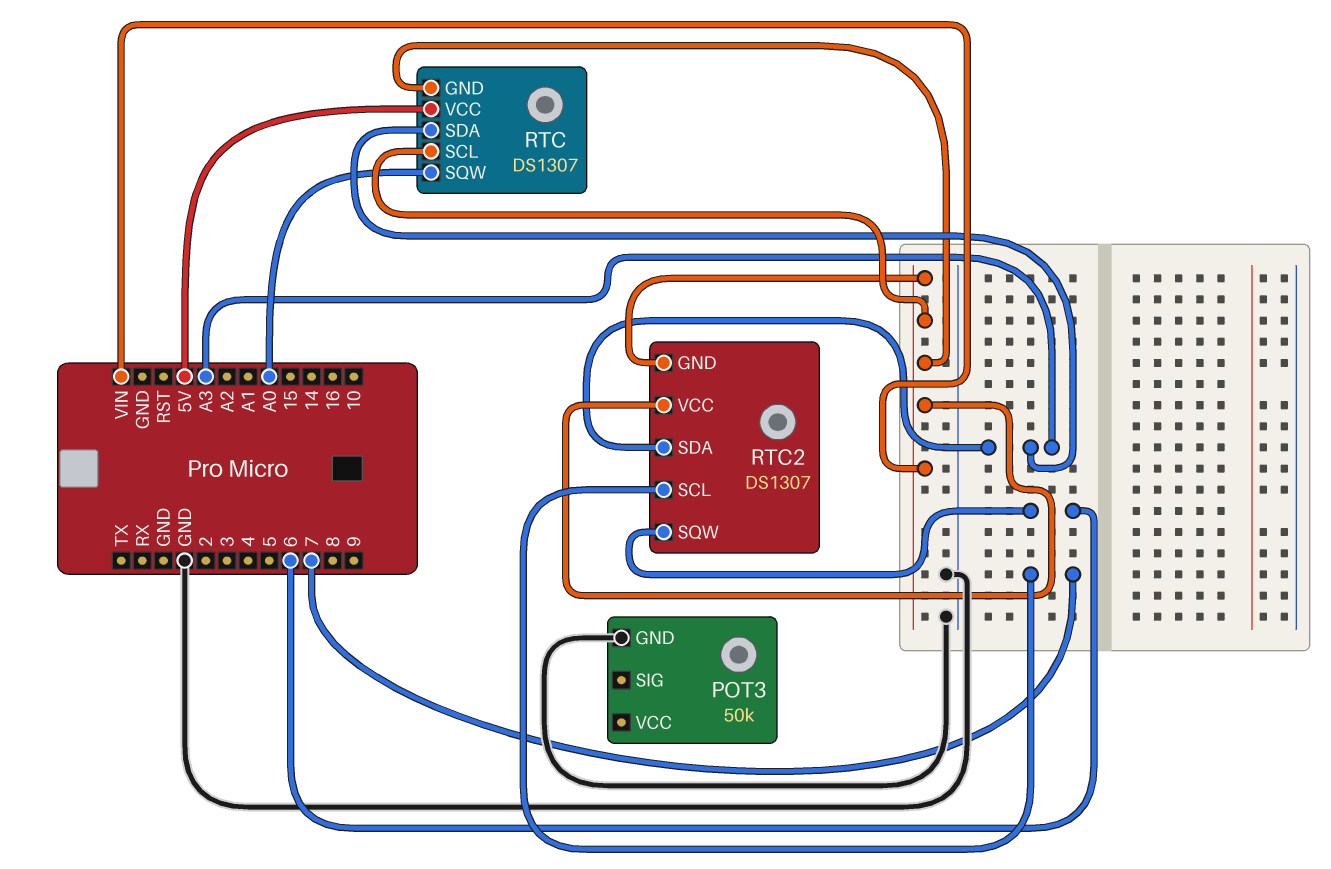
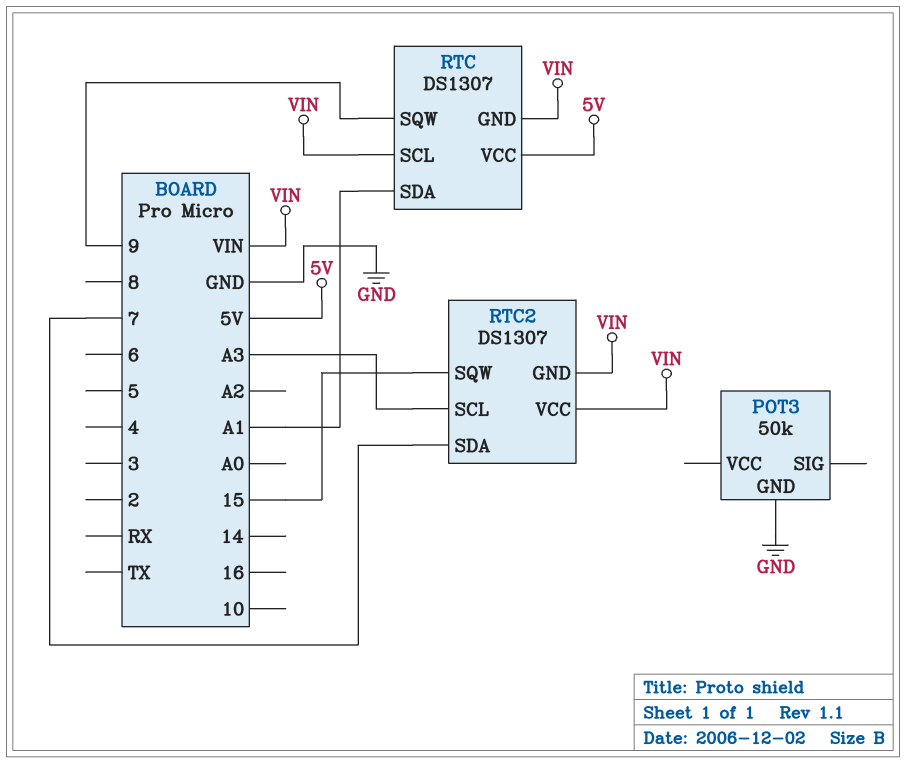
RTC pin SDA: A3 -> A1
RTC pin SQW: A0 -> 9
RTC2 pin SCL: 7 -> A3
RTC2 pin SDA: A3 -> 7
RTC2 pin SQW: 6 -> 15

